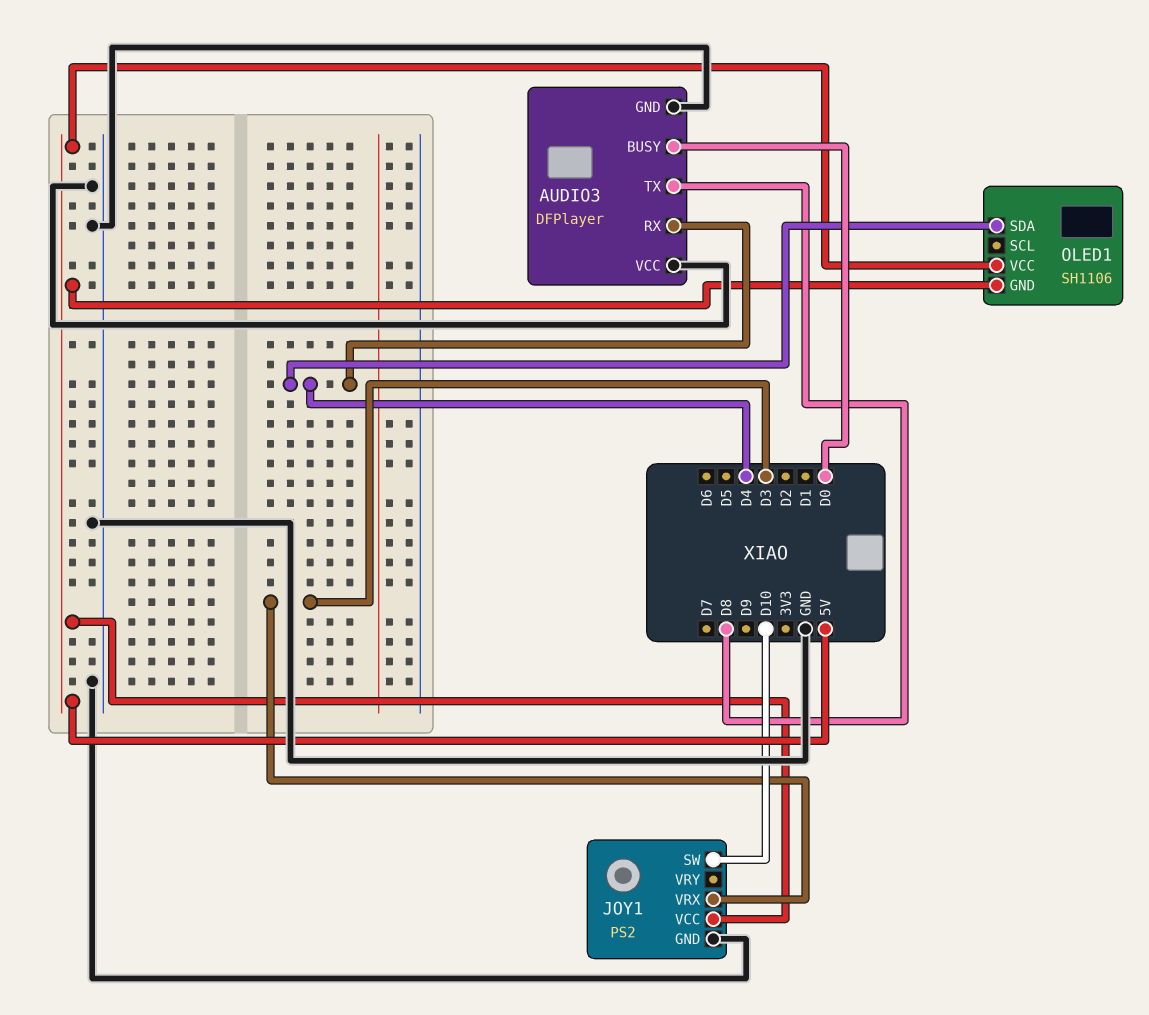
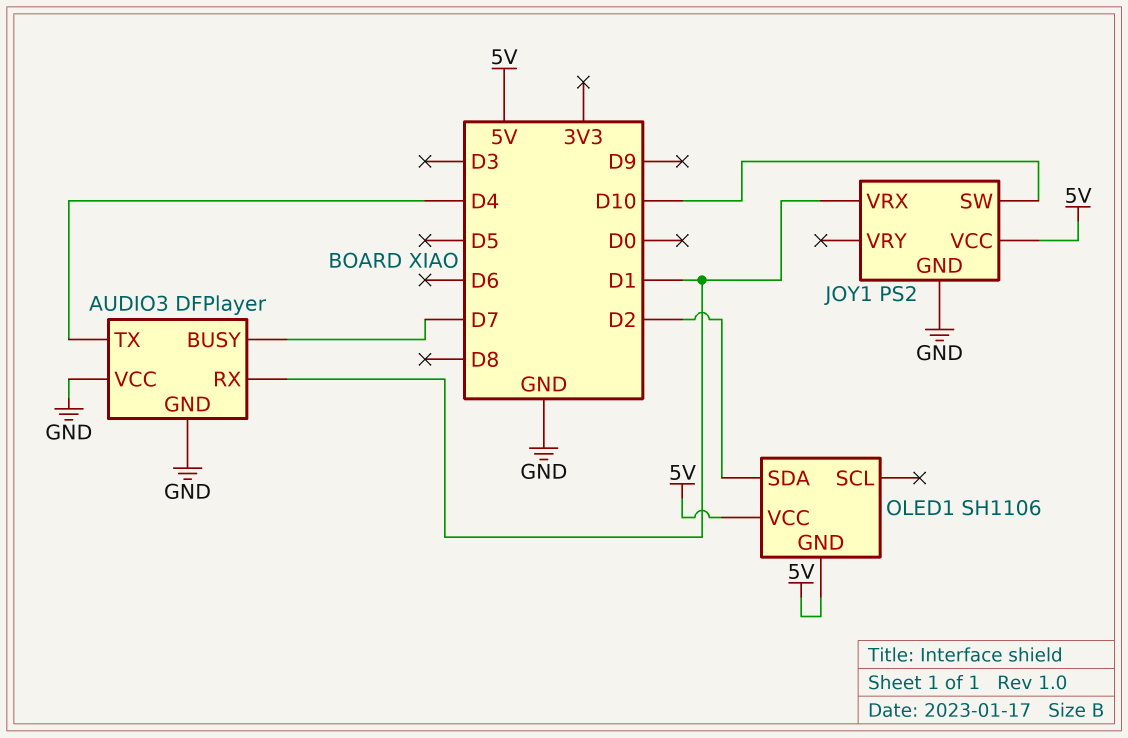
AUDIO3 pin BUSY: D0 -> D7
AUDIO3 pin RX: D4 -> D1
AUDIO3 pin TX: D8 -> D4
JOY1 pin VRX: D3 -> D1
OLED1 pin SDA: D4 -> D2

